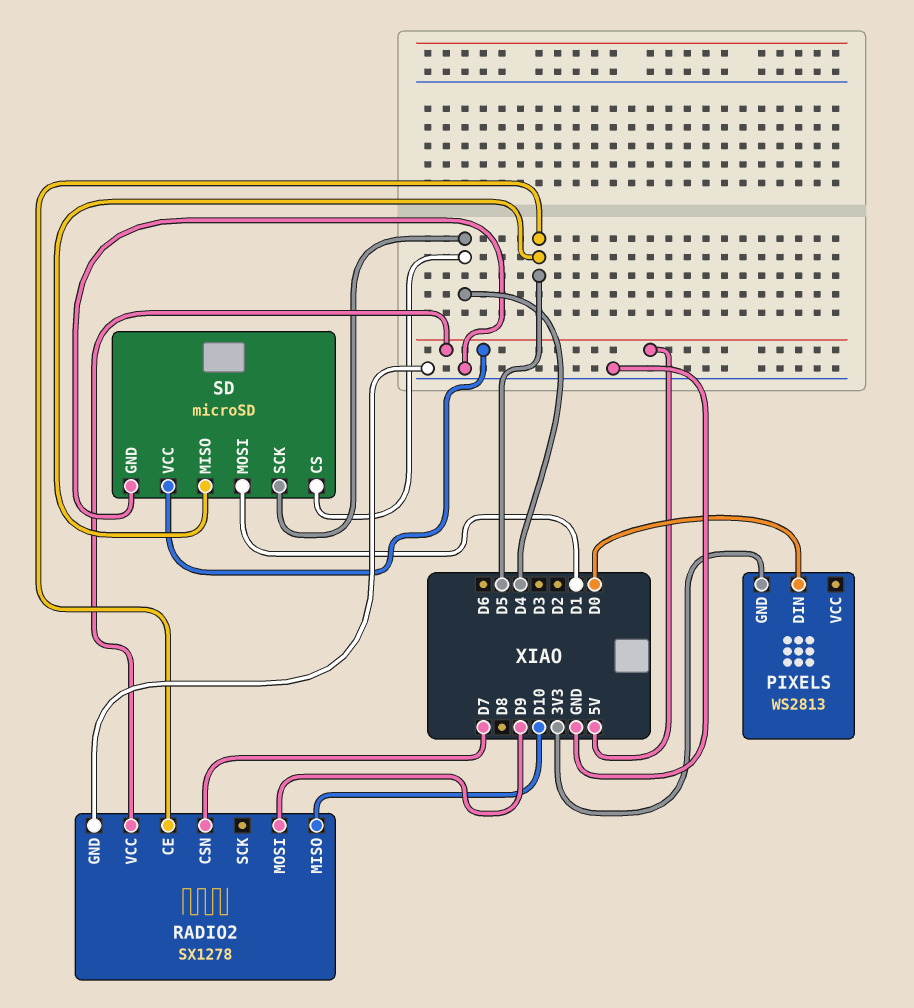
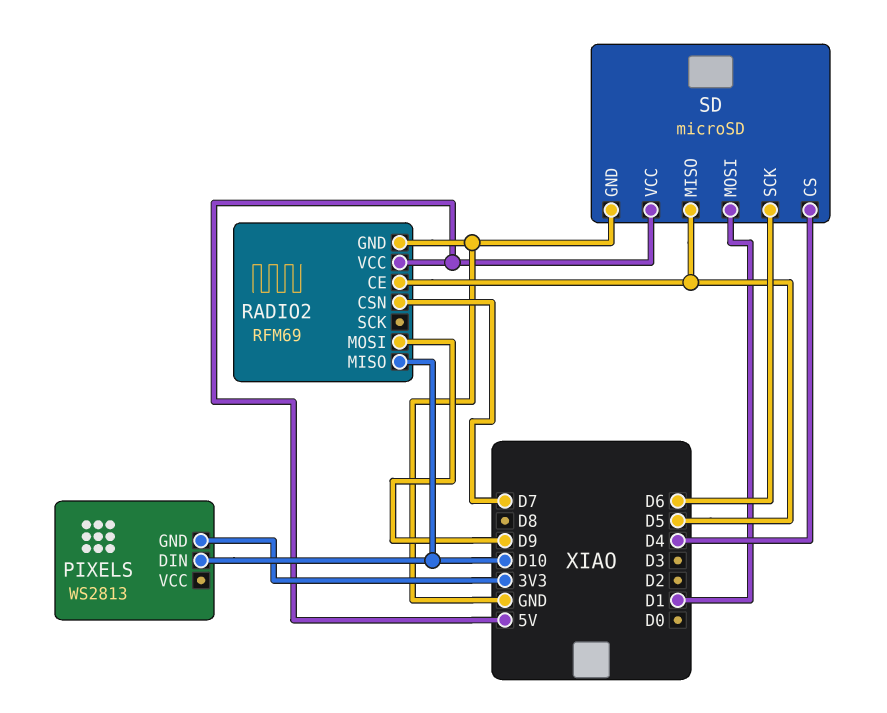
PIXELS pin DIN: D0 -> D10
RADIO2: SX1278 -> RFM69
SD pin SCK: D4 -> D6

